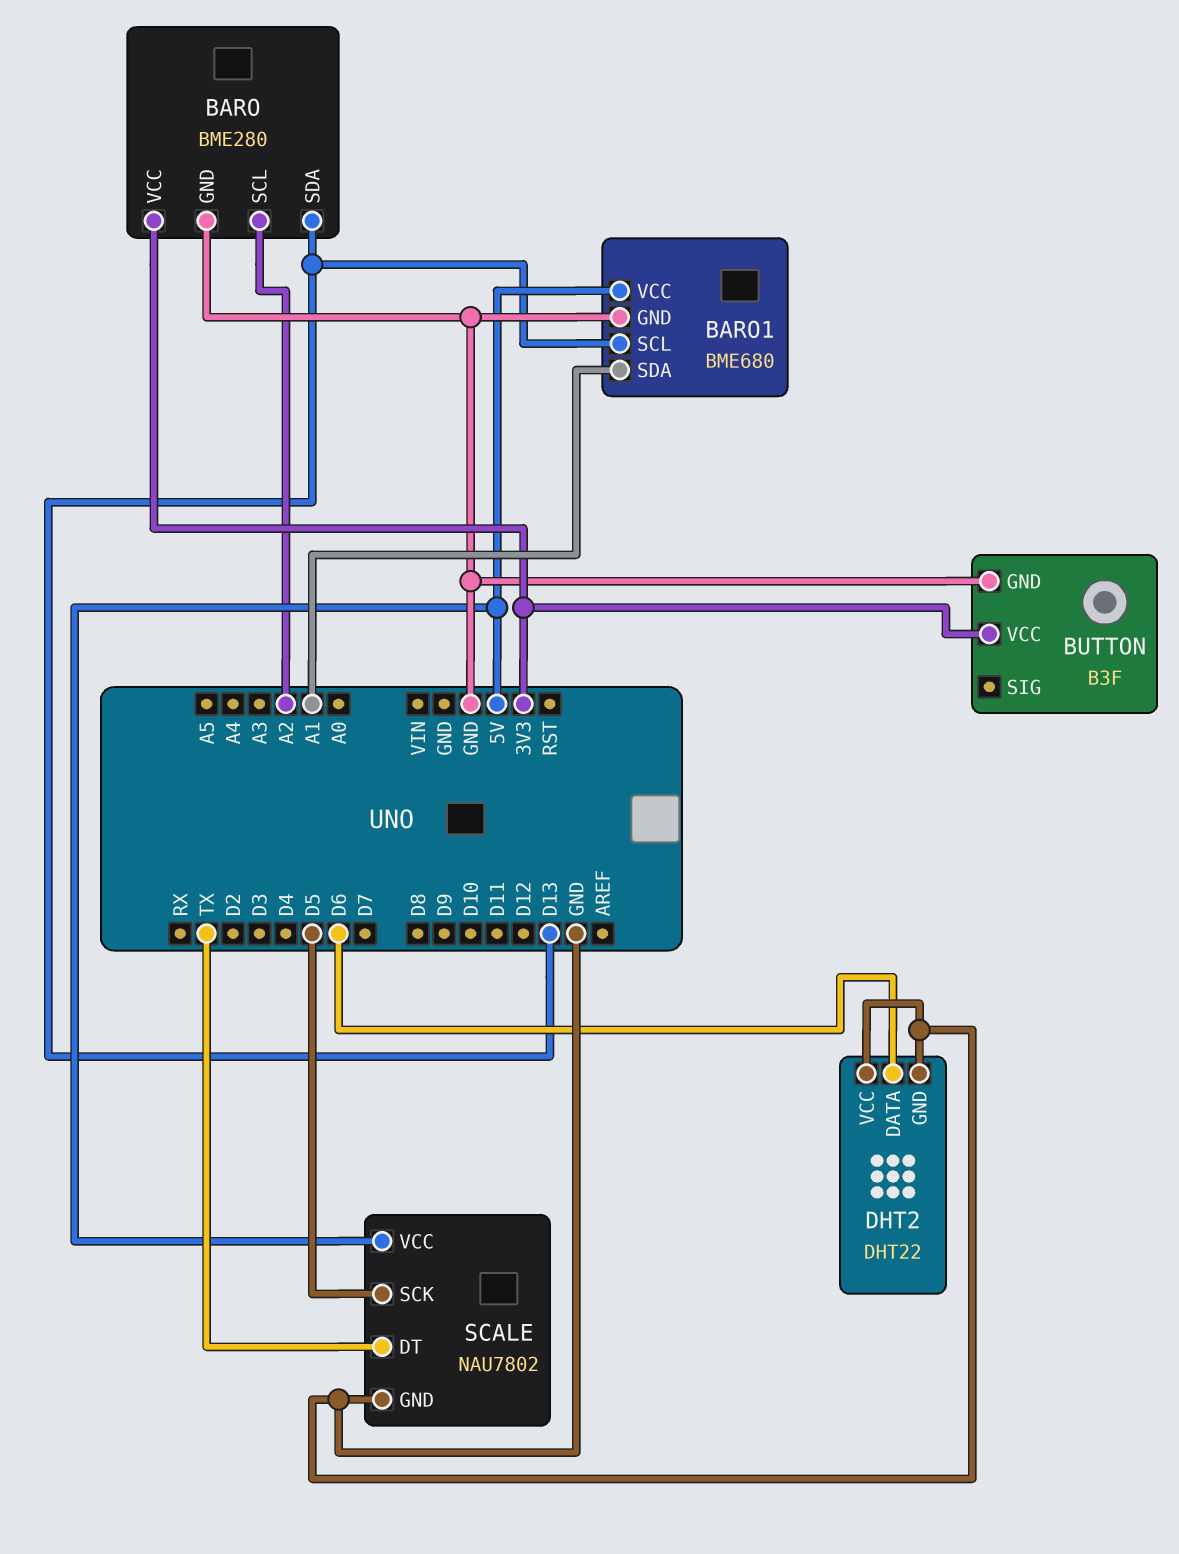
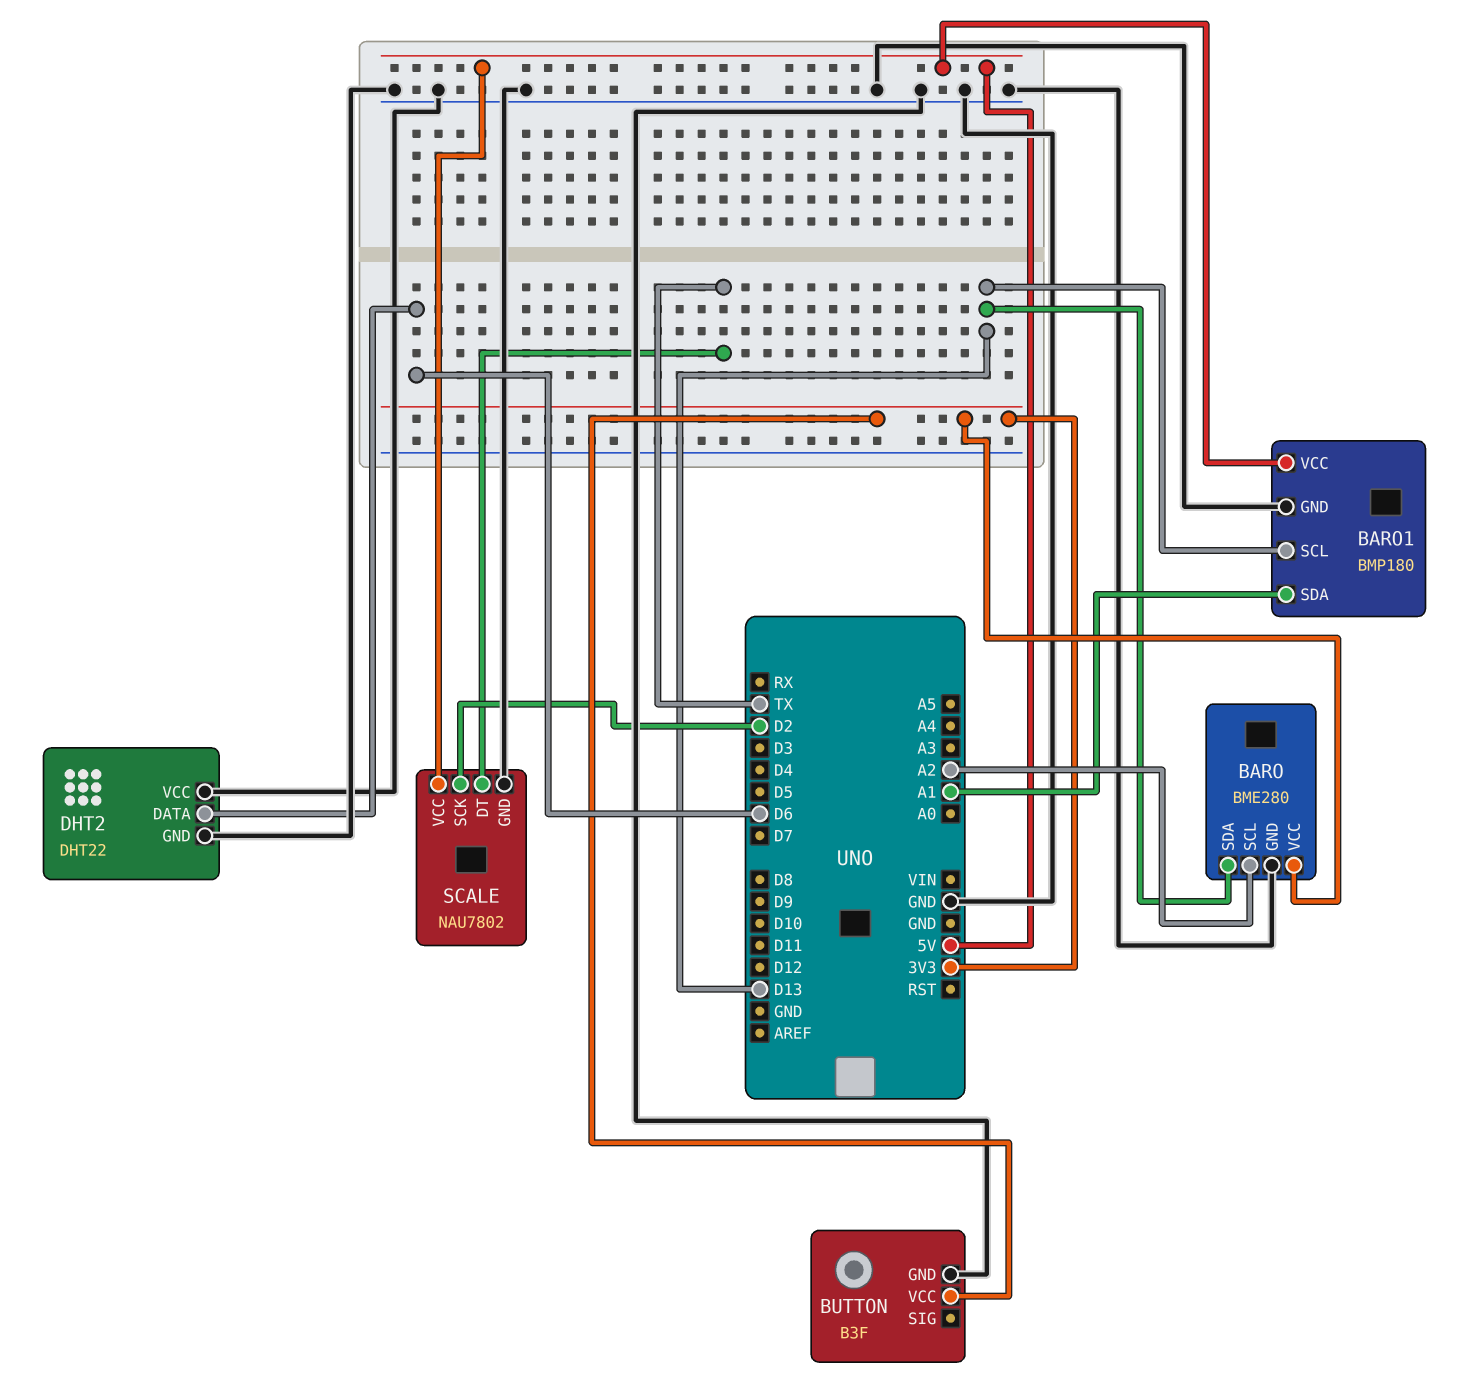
BARO1: BME680 -> BMP180
SCALE pin SCK: D5 -> D2

